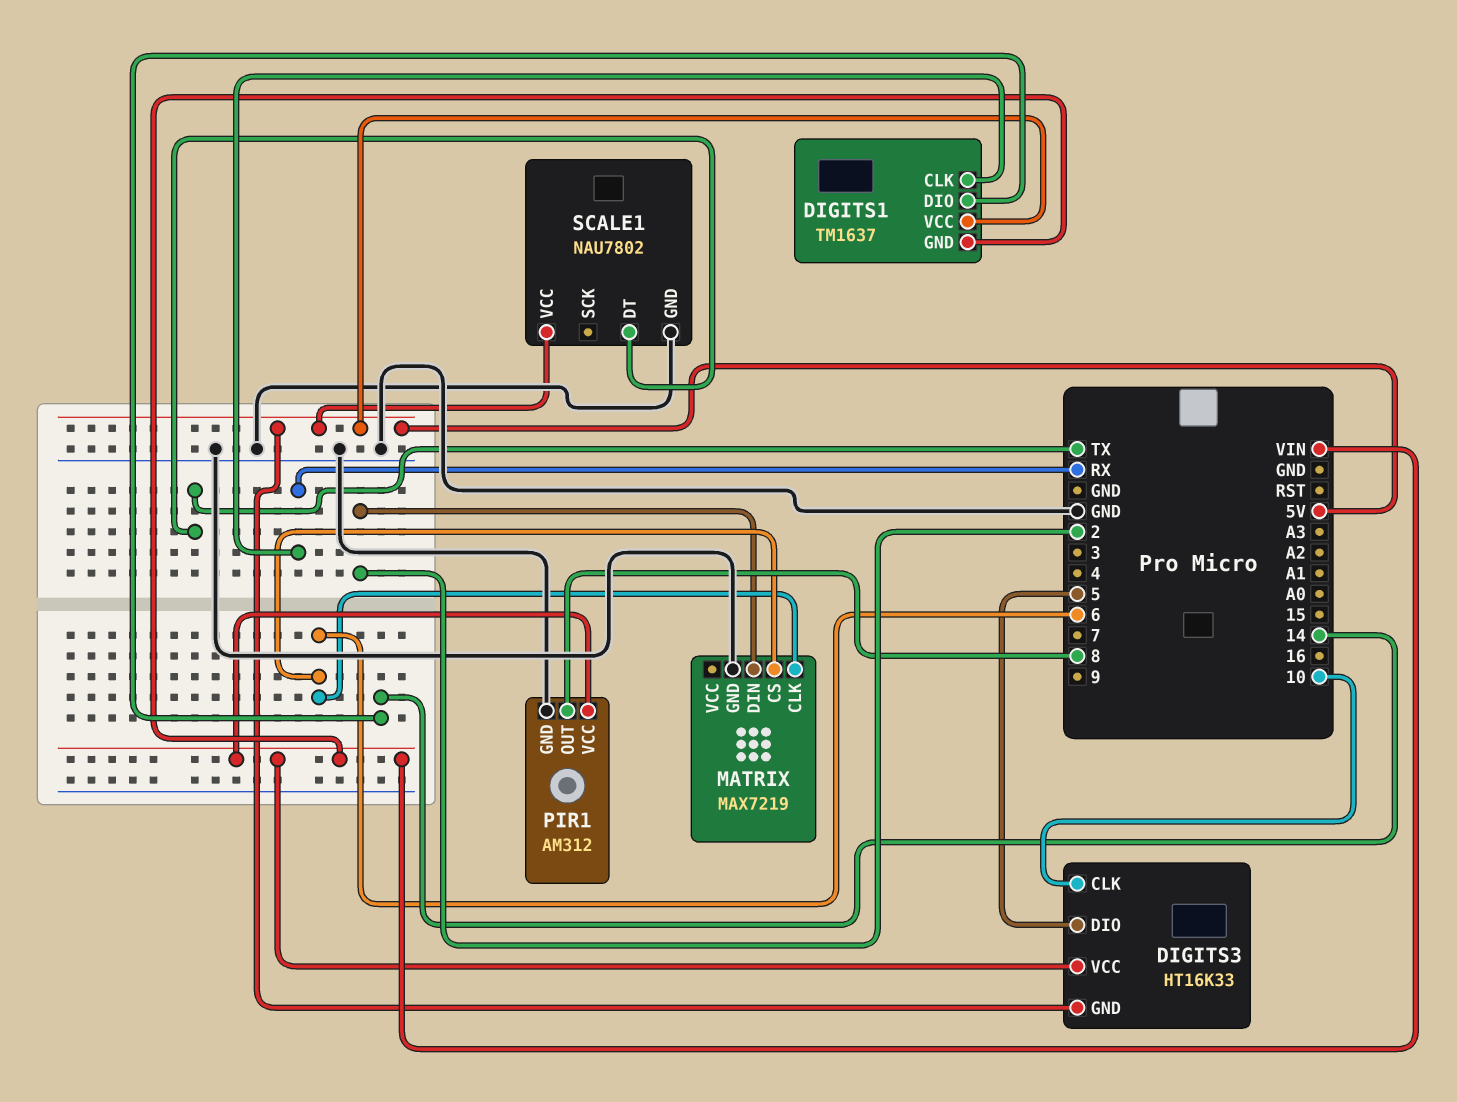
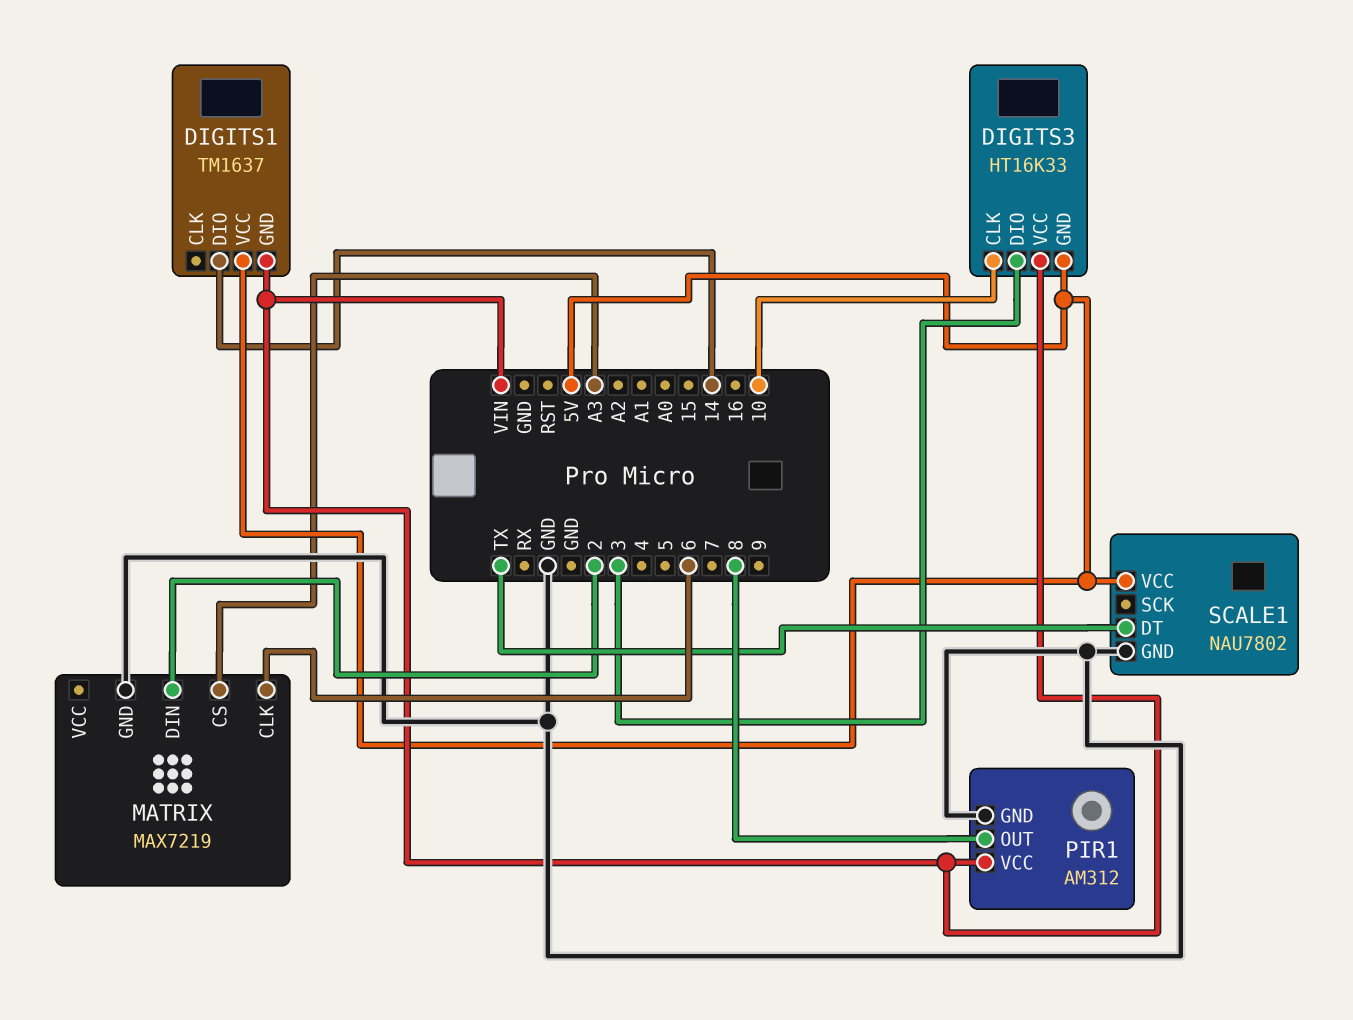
DIGITS1 pin CLK: RX -> none
DIGITS3 pin DIO: 5 -> 3
MATRIX pin CS: 6 -> A3

